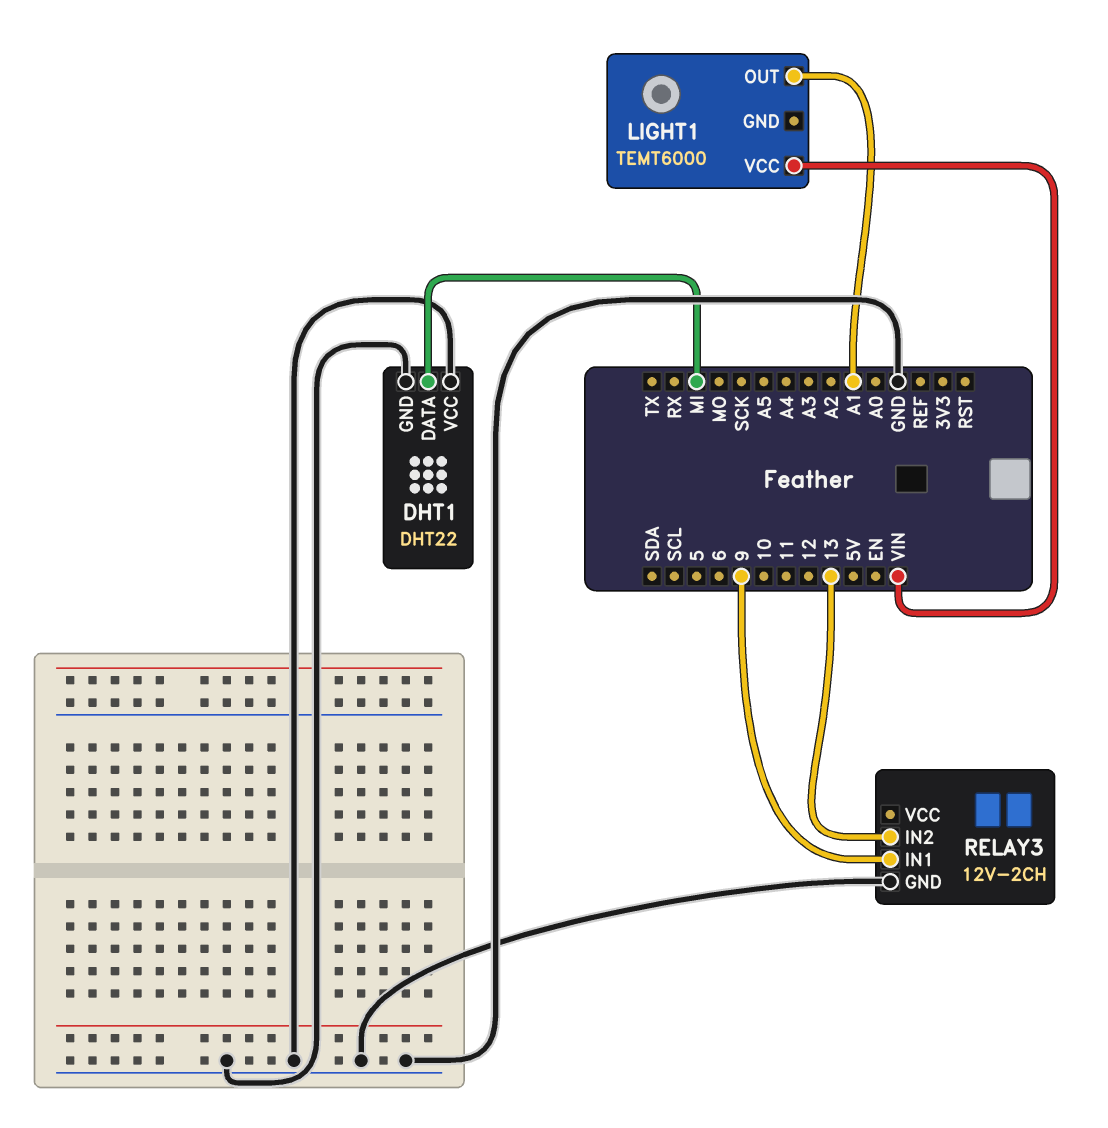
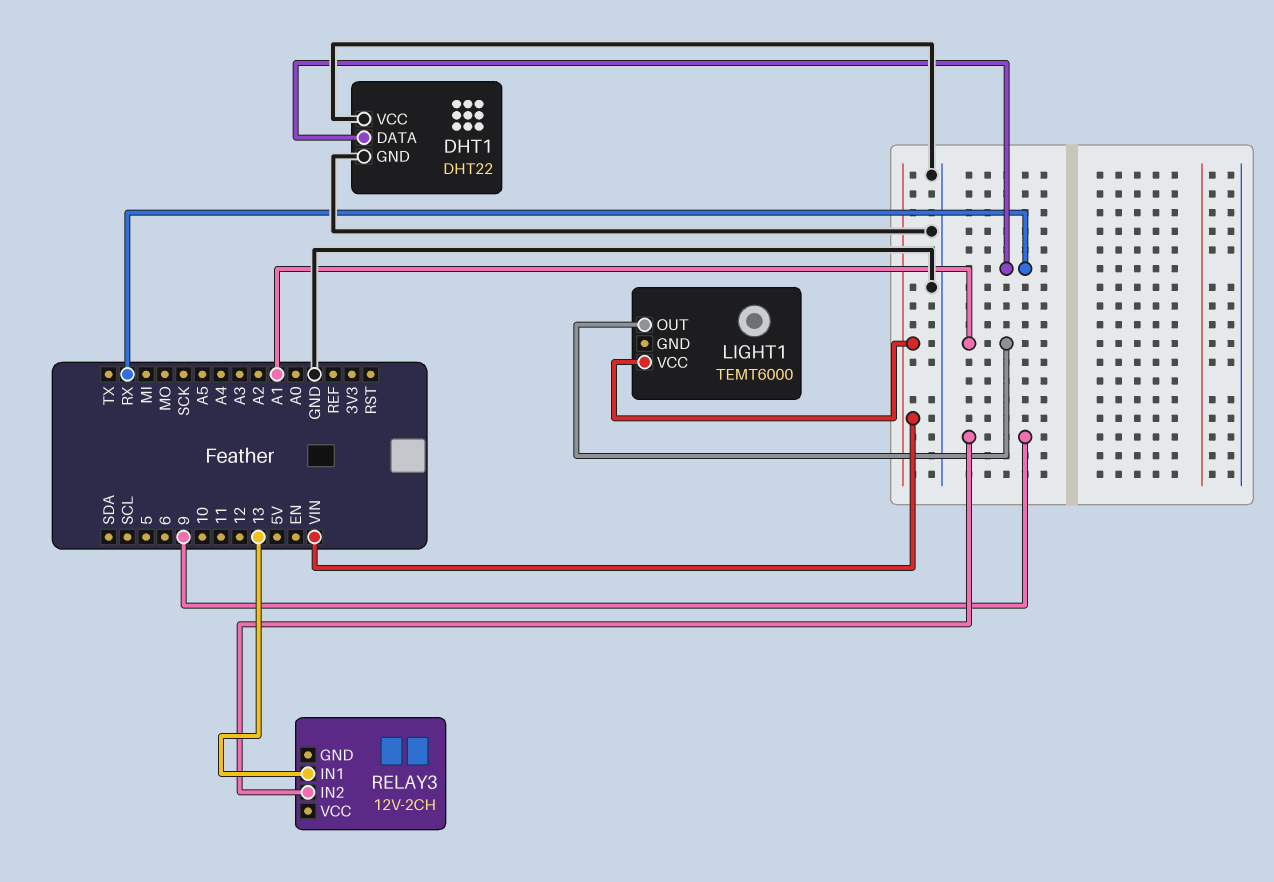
DHT1 pin DATA: MI -> RX
RELAY3 pin GND: GND -> none
RELAY3 pin IN1: 9 -> 13
RELAY3 pin IN2: 13 -> 9

